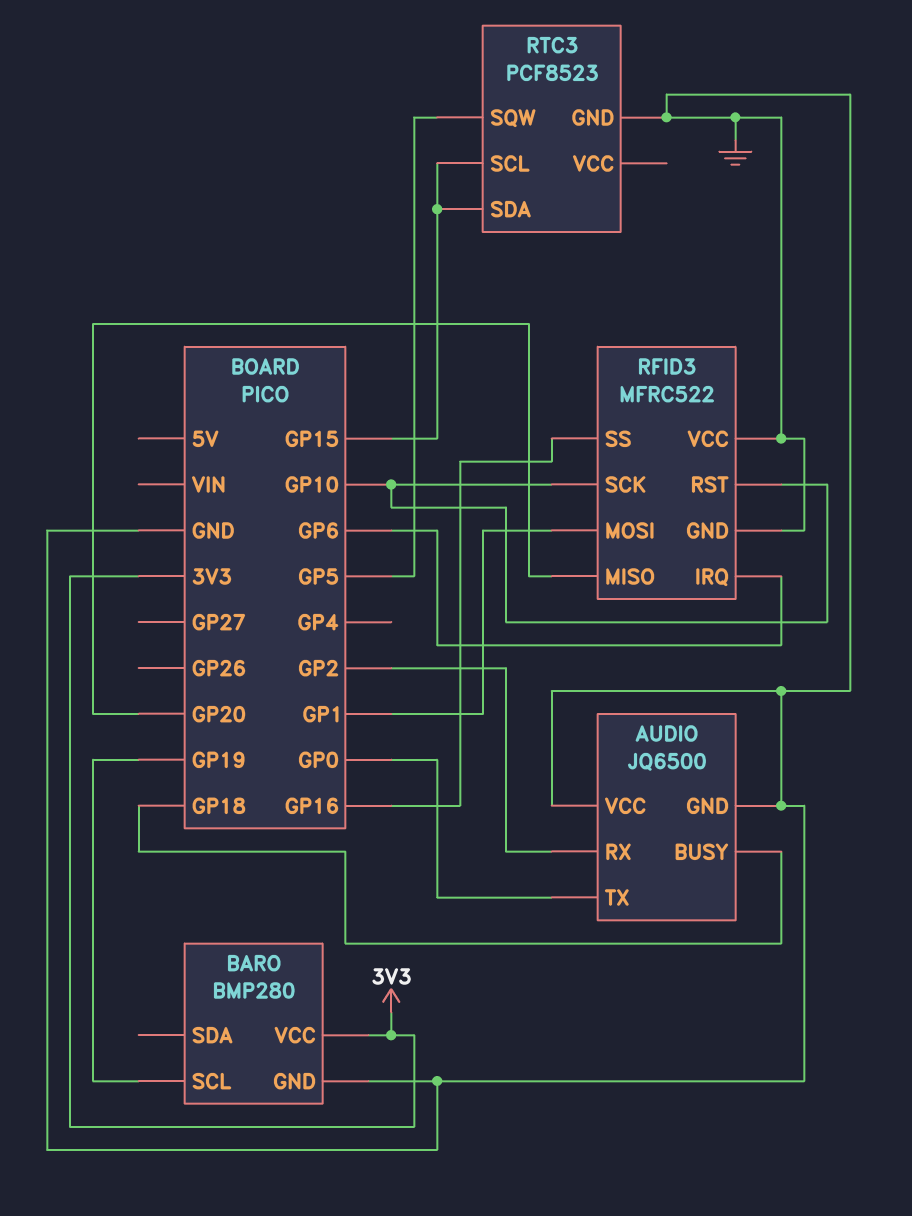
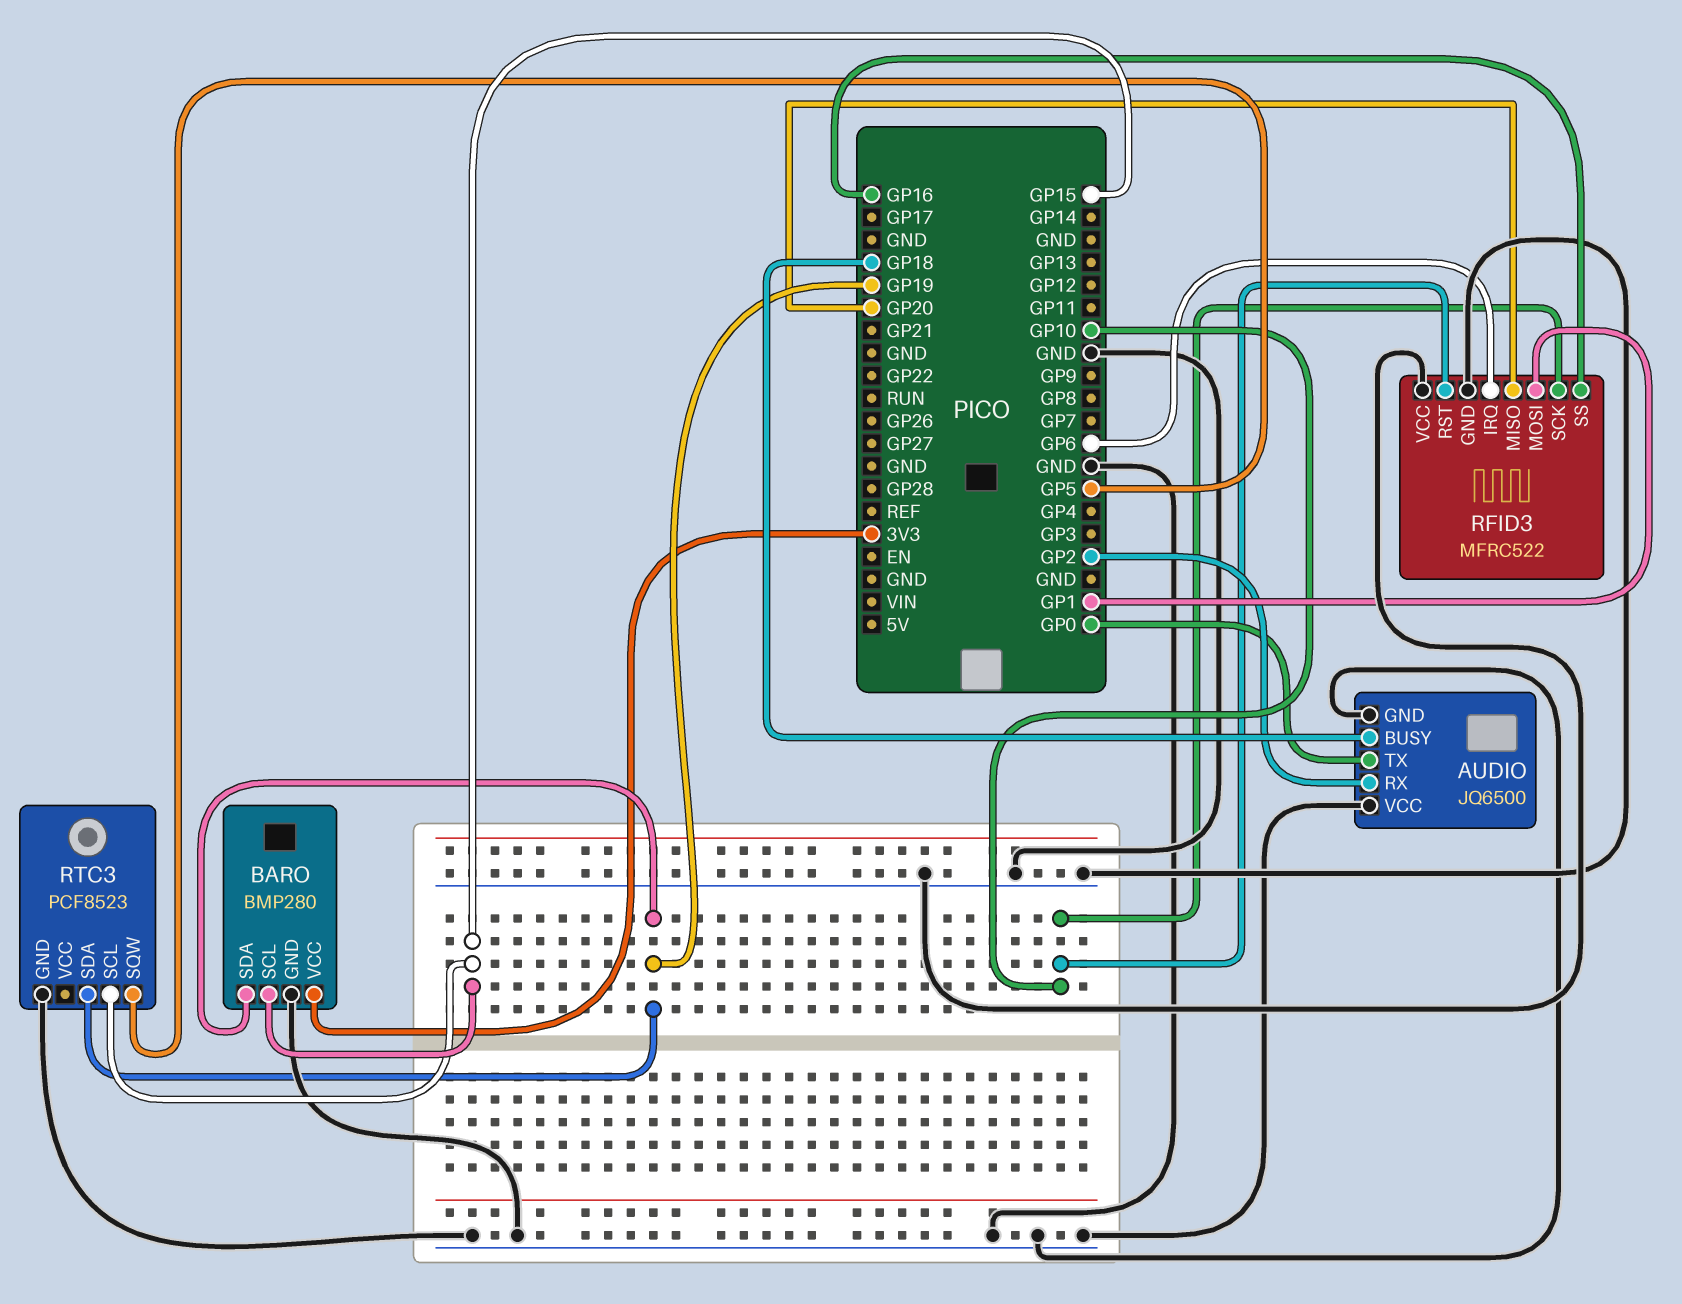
BARO pin SCL: GP19 -> GP15
BARO pin SDA: none -> GP19
RTC3 pin SDA: GP15 -> GP19

